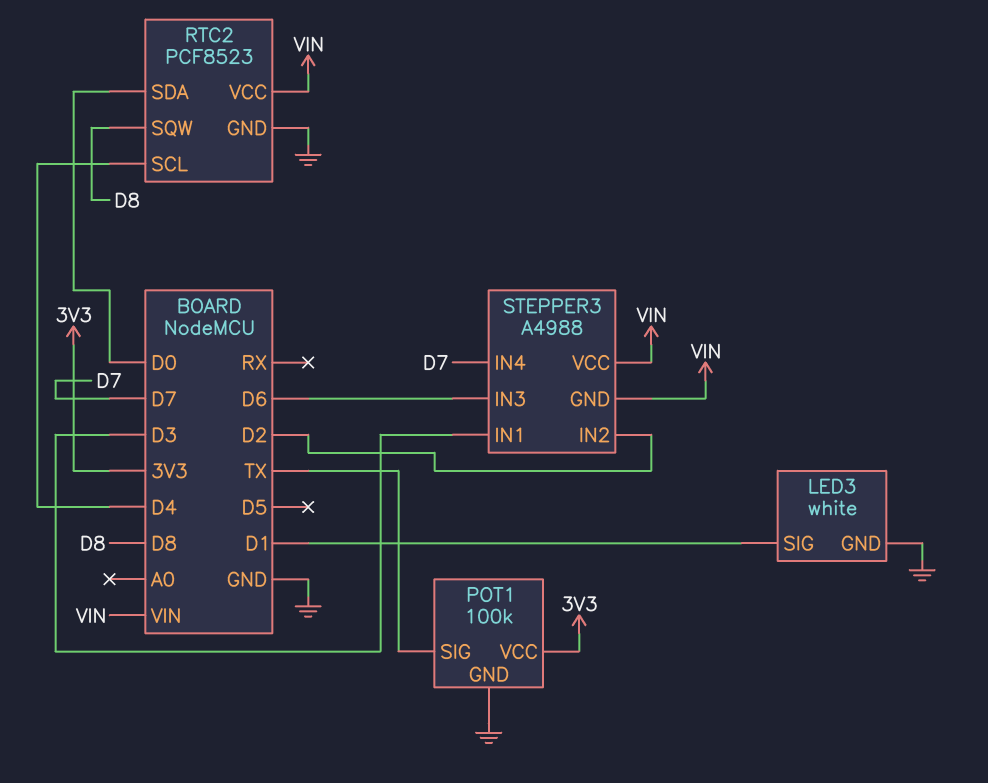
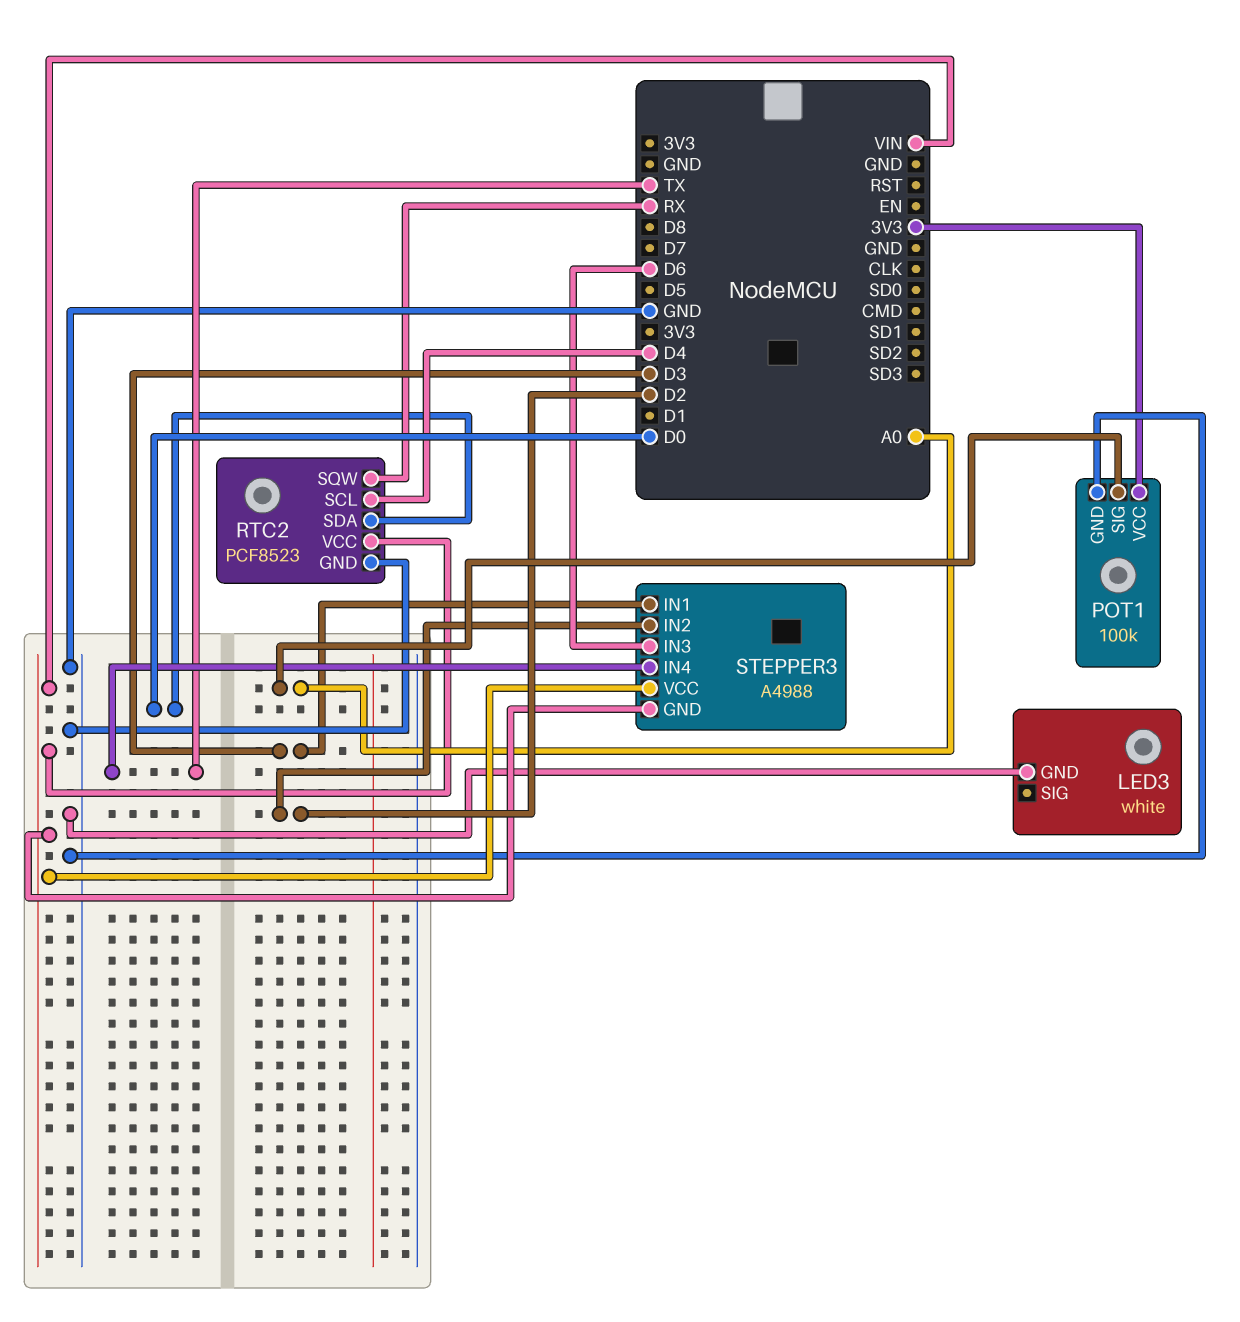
LED3 pin SIG: D1 -> none
POT1 pin SIG: TX -> A0
RTC2 pin SQW: D8 -> RX
STEPPER3 pin IN4: D7 -> TX

